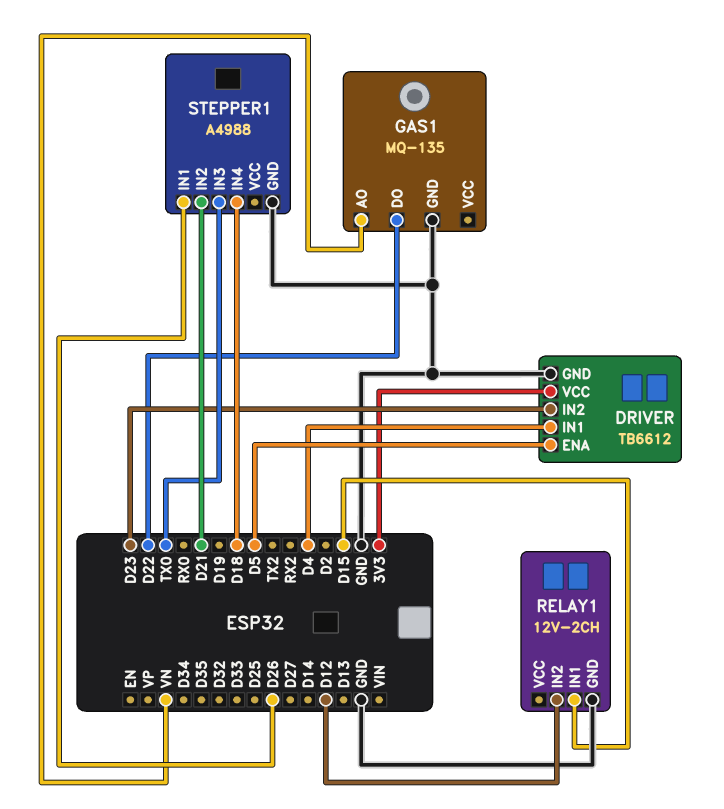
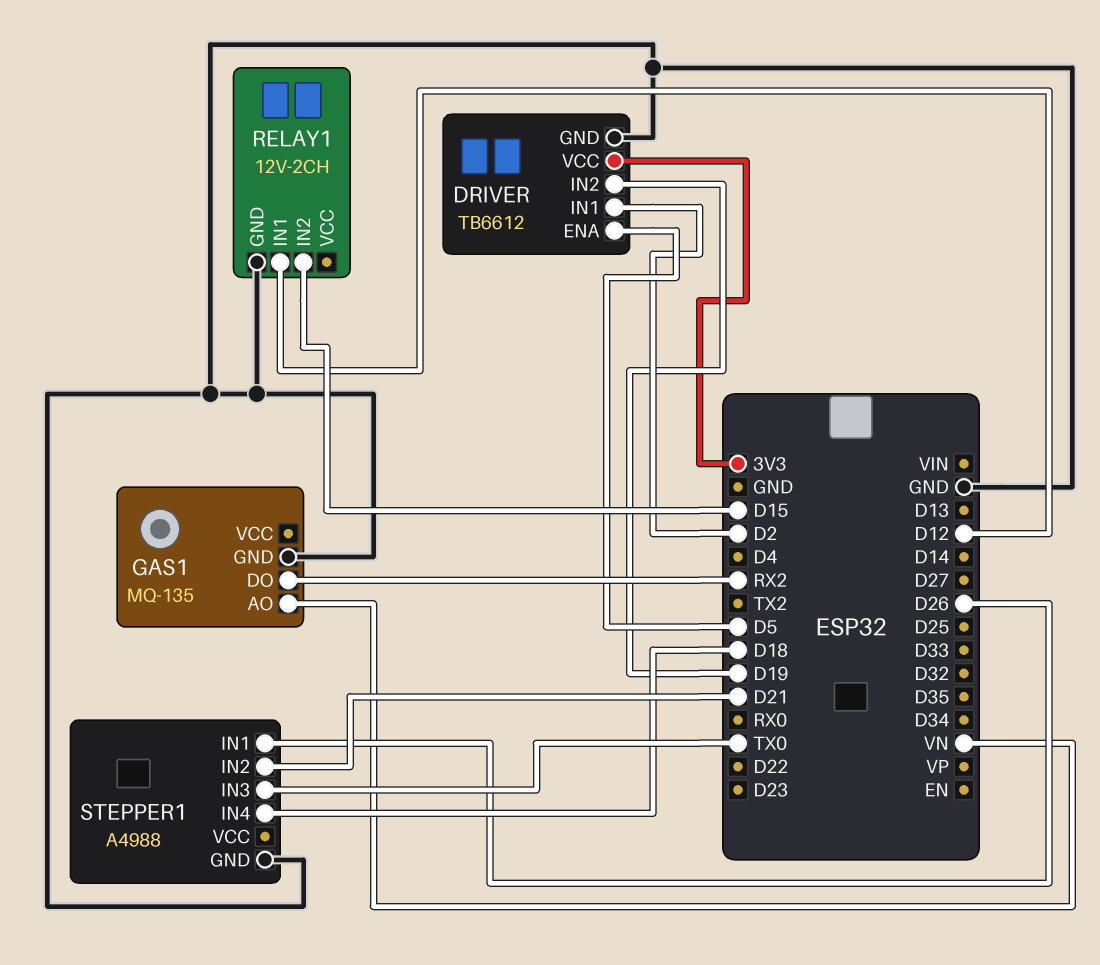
DRIVER pin IN1: D4 -> D2
DRIVER pin IN2: D23 -> D19
GAS1 pin DO: D22 -> RX2
RELAY1 pin IN1: D15 -> D12
RELAY1 pin IN2: D12 -> D15

